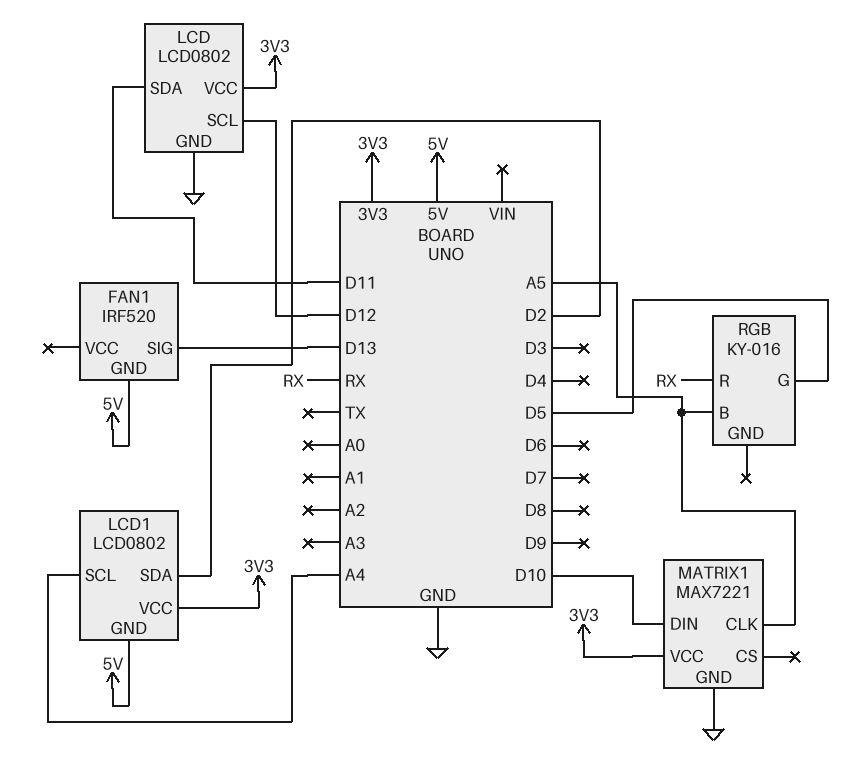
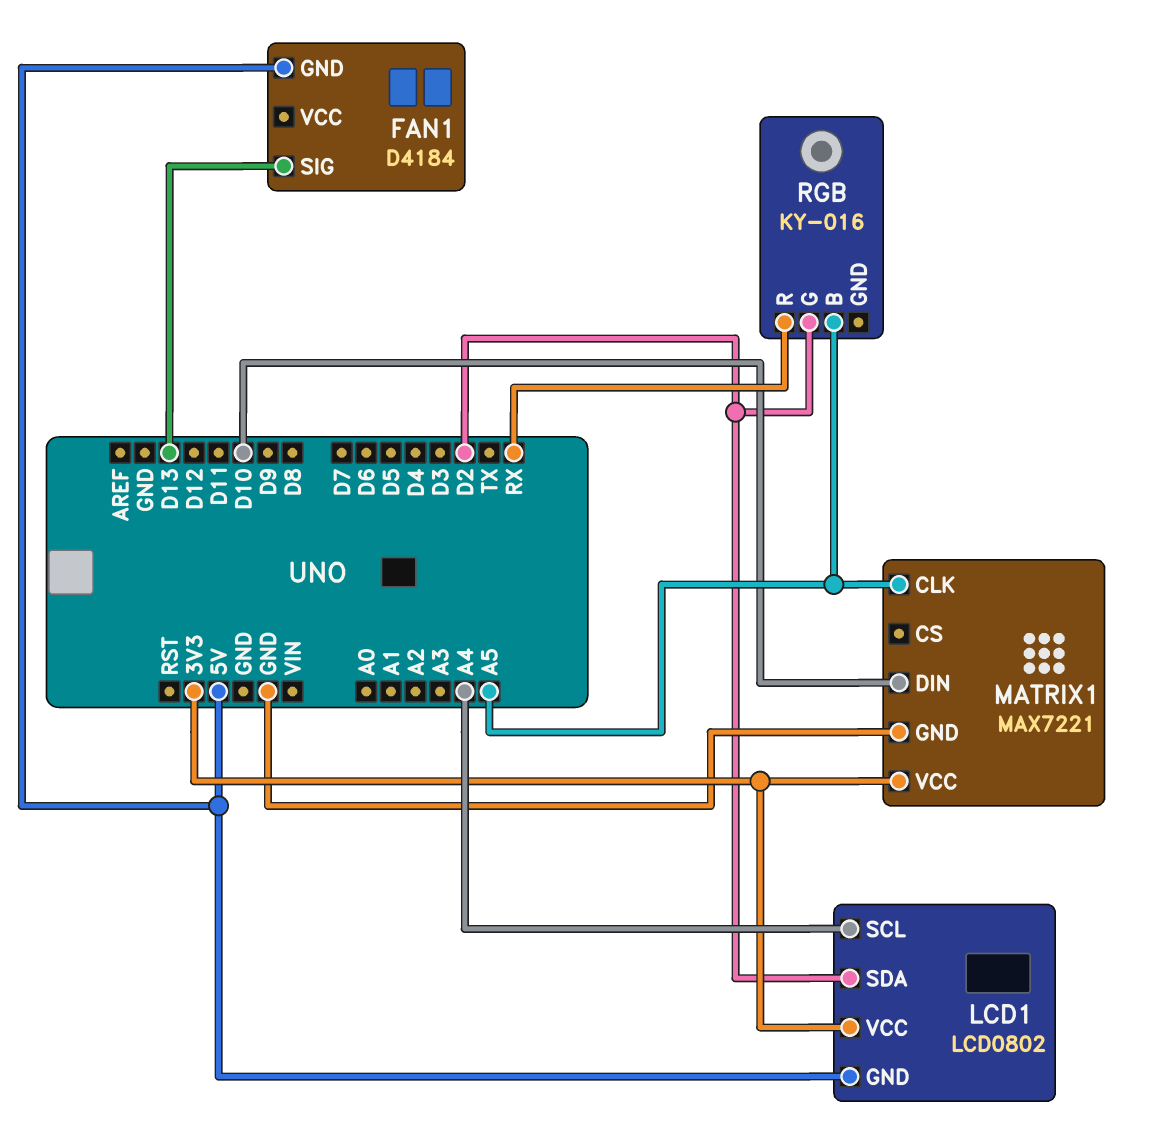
FAN1: IRF520 -> D4184
LCD: LCD0802 -> none
LCD pin GND: GND -> none
LCD pin SCL: D12 -> none
LCD pin SDA: D11 -> none
LCD pin VCC: 3V3 -> none
RGB pin G: D5 -> D2

